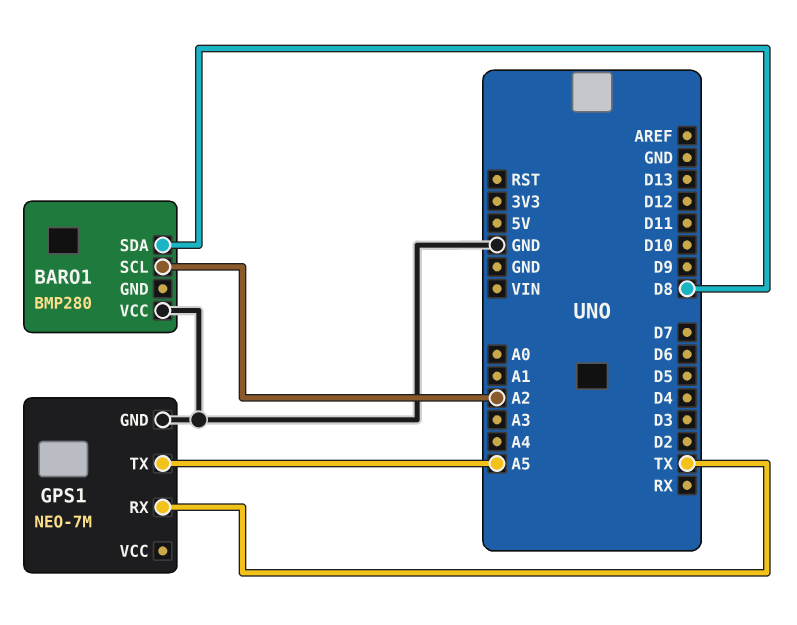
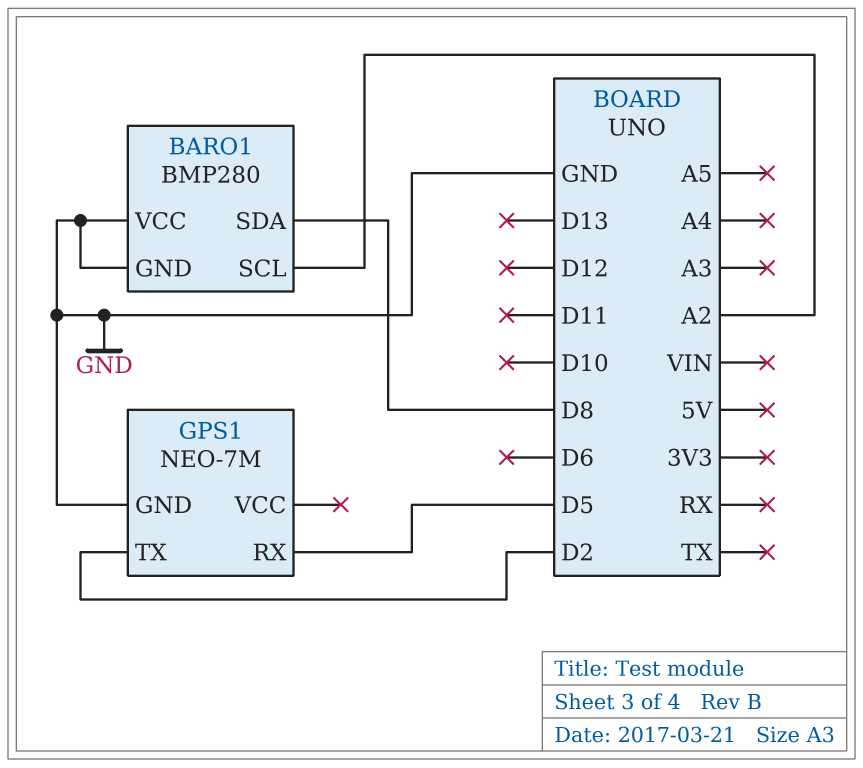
BARO1 pin GND: none -> GND
GPS1 pin RX: TX -> D5
GPS1 pin TX: A5 -> D2

